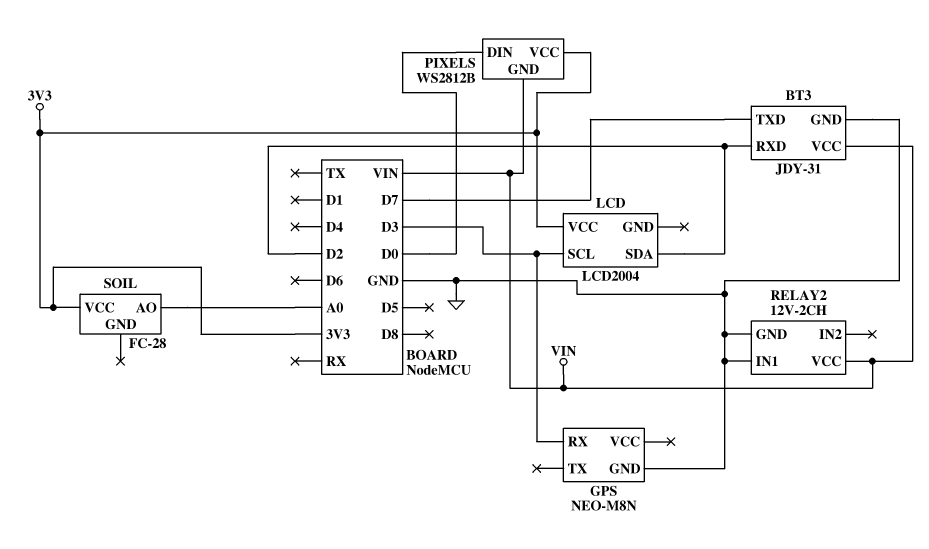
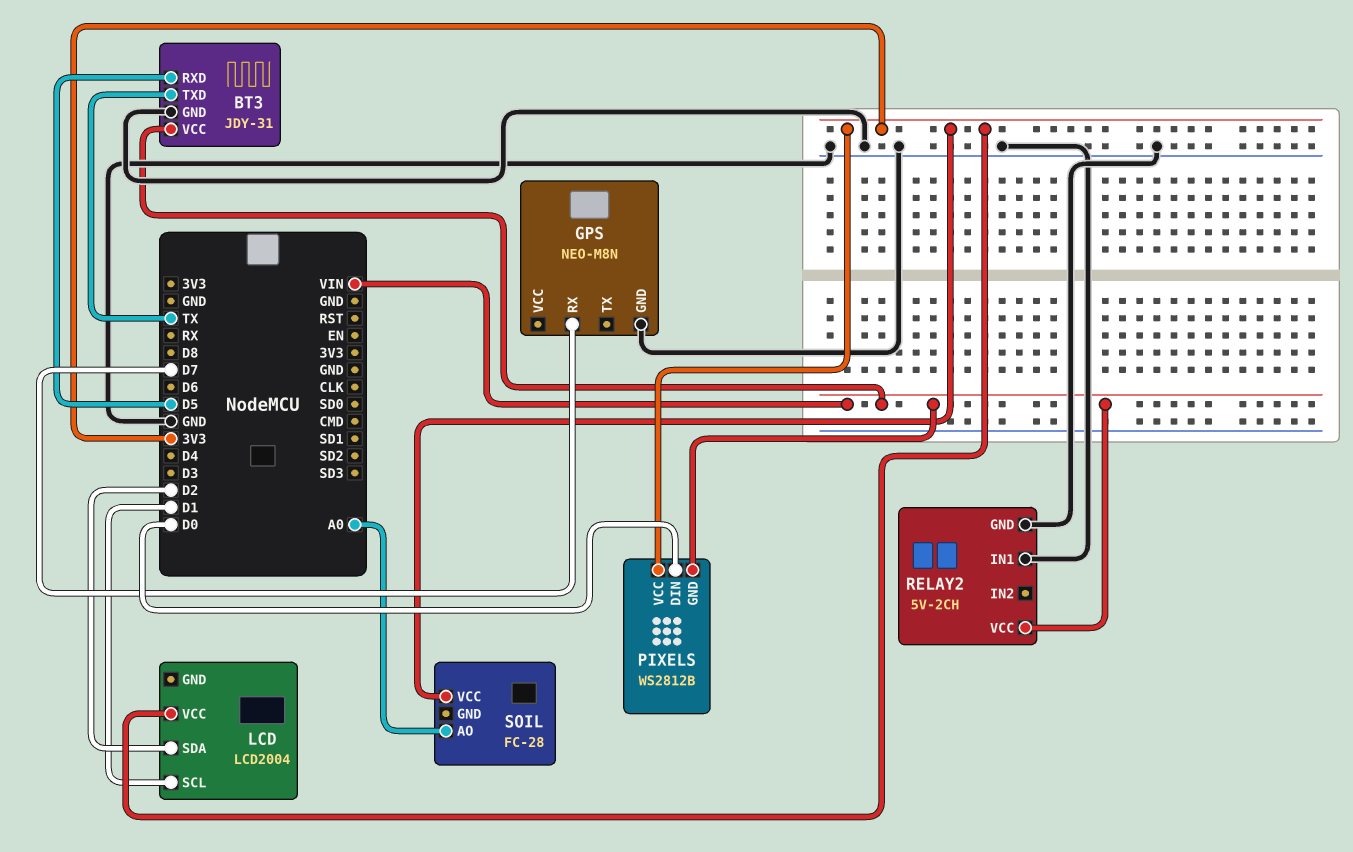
BT3 pin RXD: D2 -> D5
BT3 pin TXD: D7 -> TX
GPS pin RX: D3 -> D7
LCD pin SCL: D3 -> D1
RELAY2: 12V-2CH -> 5V-2CH

